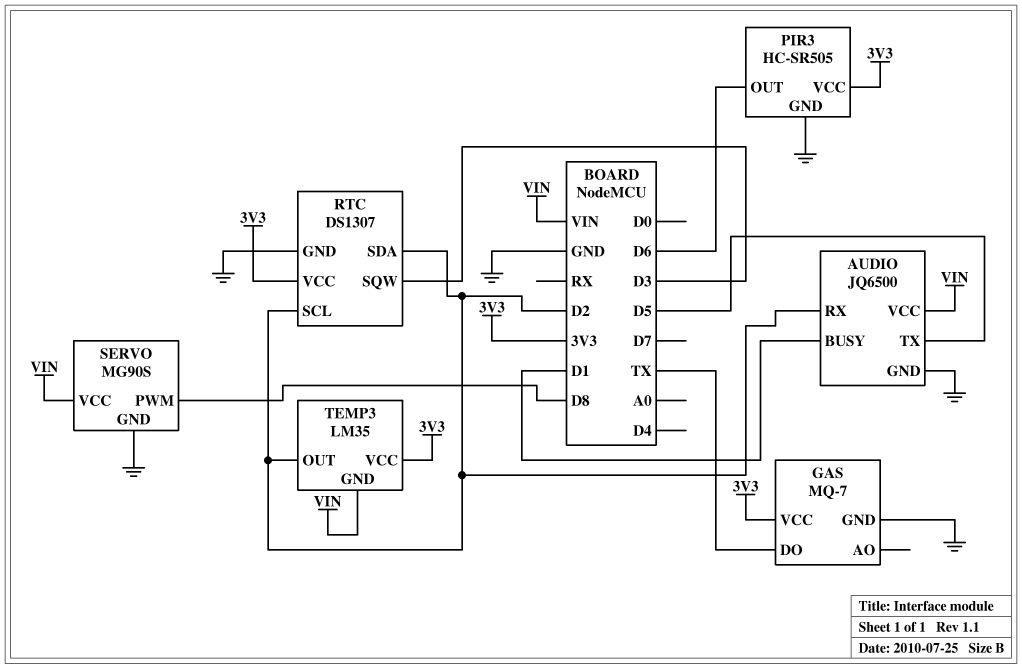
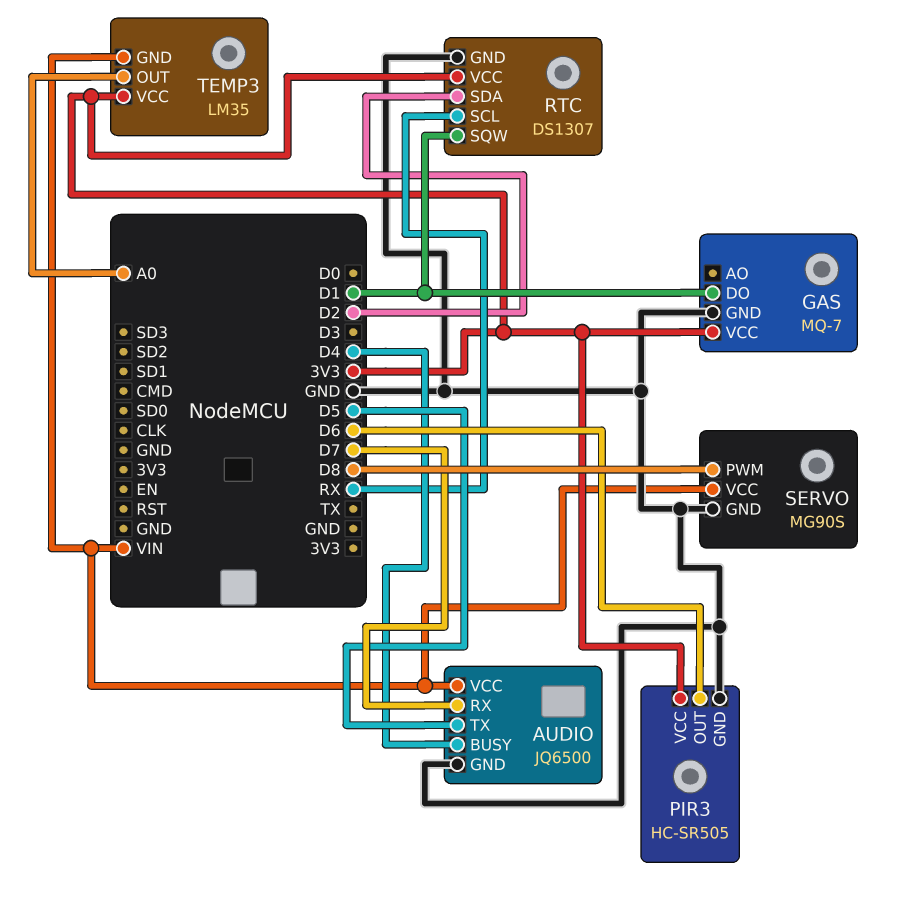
AUDIO pin BUSY: D1 -> D4
AUDIO pin RX: D2 -> D7
GAS pin DO: TX -> D1
RTC pin SCL: D2 -> RX
RTC pin SQW: D3 -> D1
TEMP3 pin OUT: D2 -> A0

